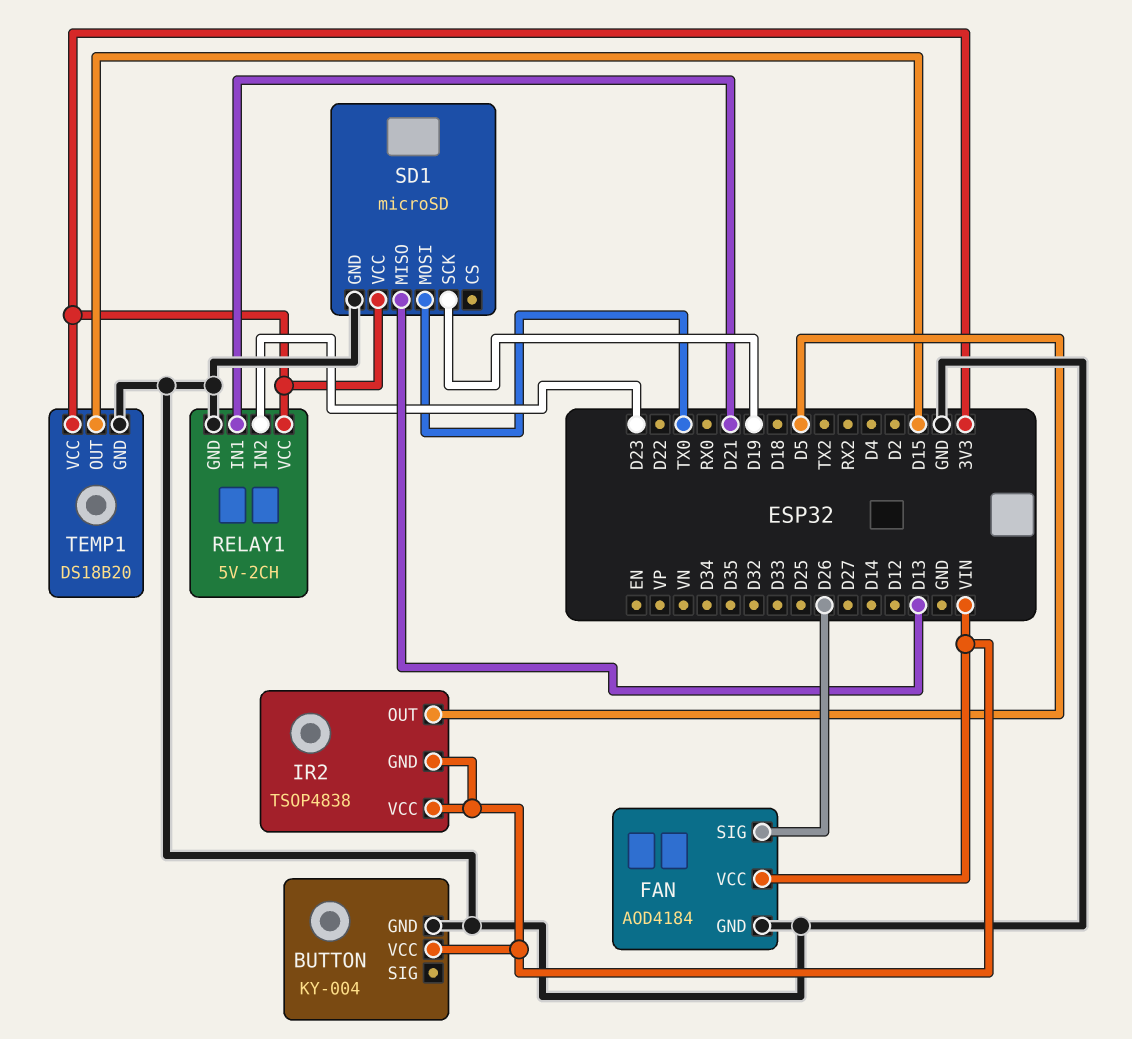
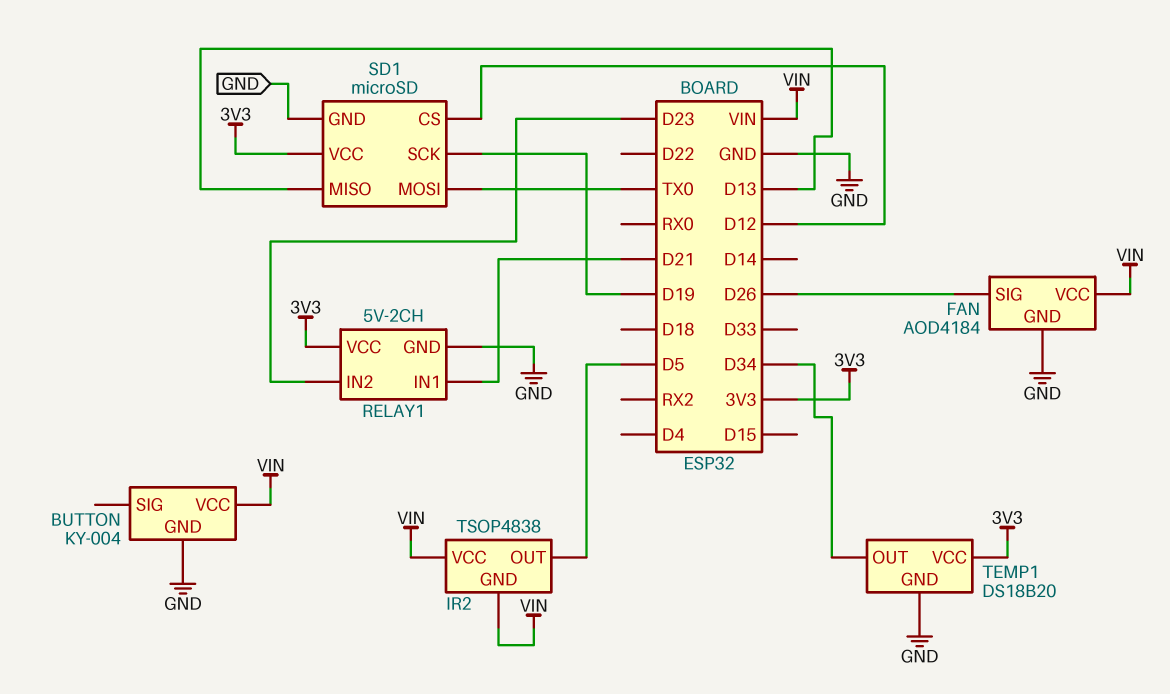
SD1 pin CS: none -> D12
TEMP1 pin OUT: D15 -> D34

